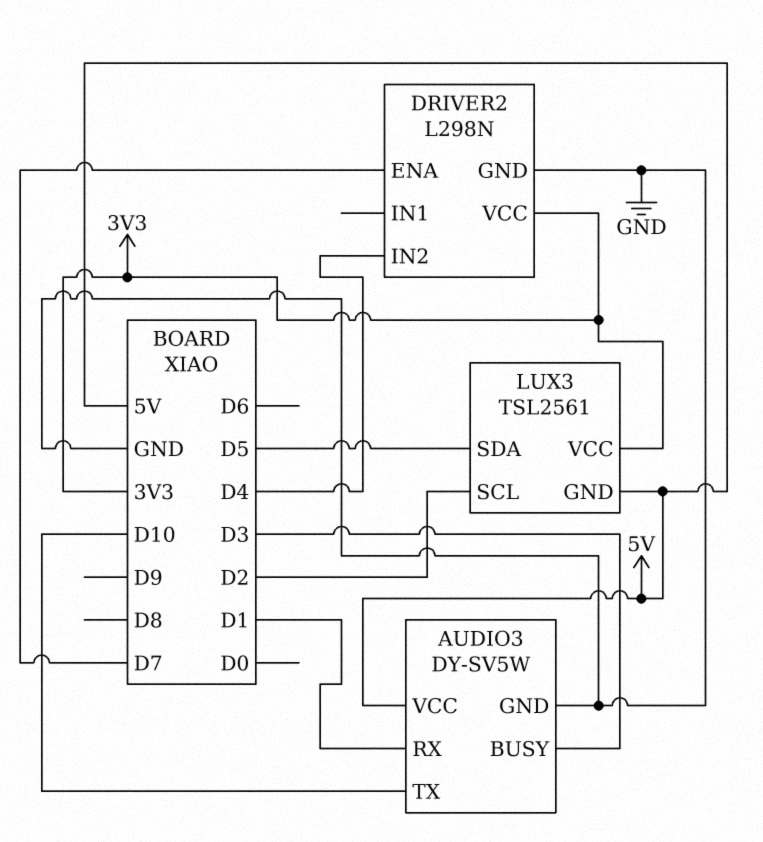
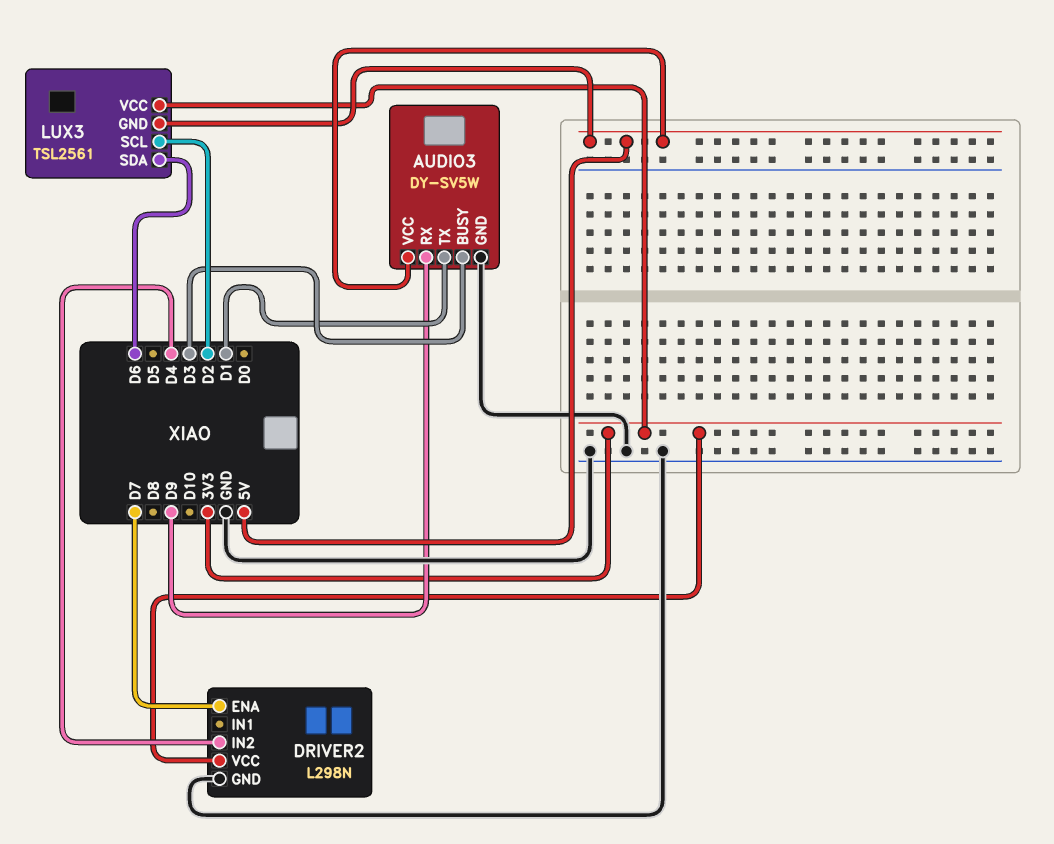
AUDIO3 pin RX: D1 -> D9
AUDIO3 pin TX: D10 -> D1
LUX3 pin SDA: D5 -> D6

